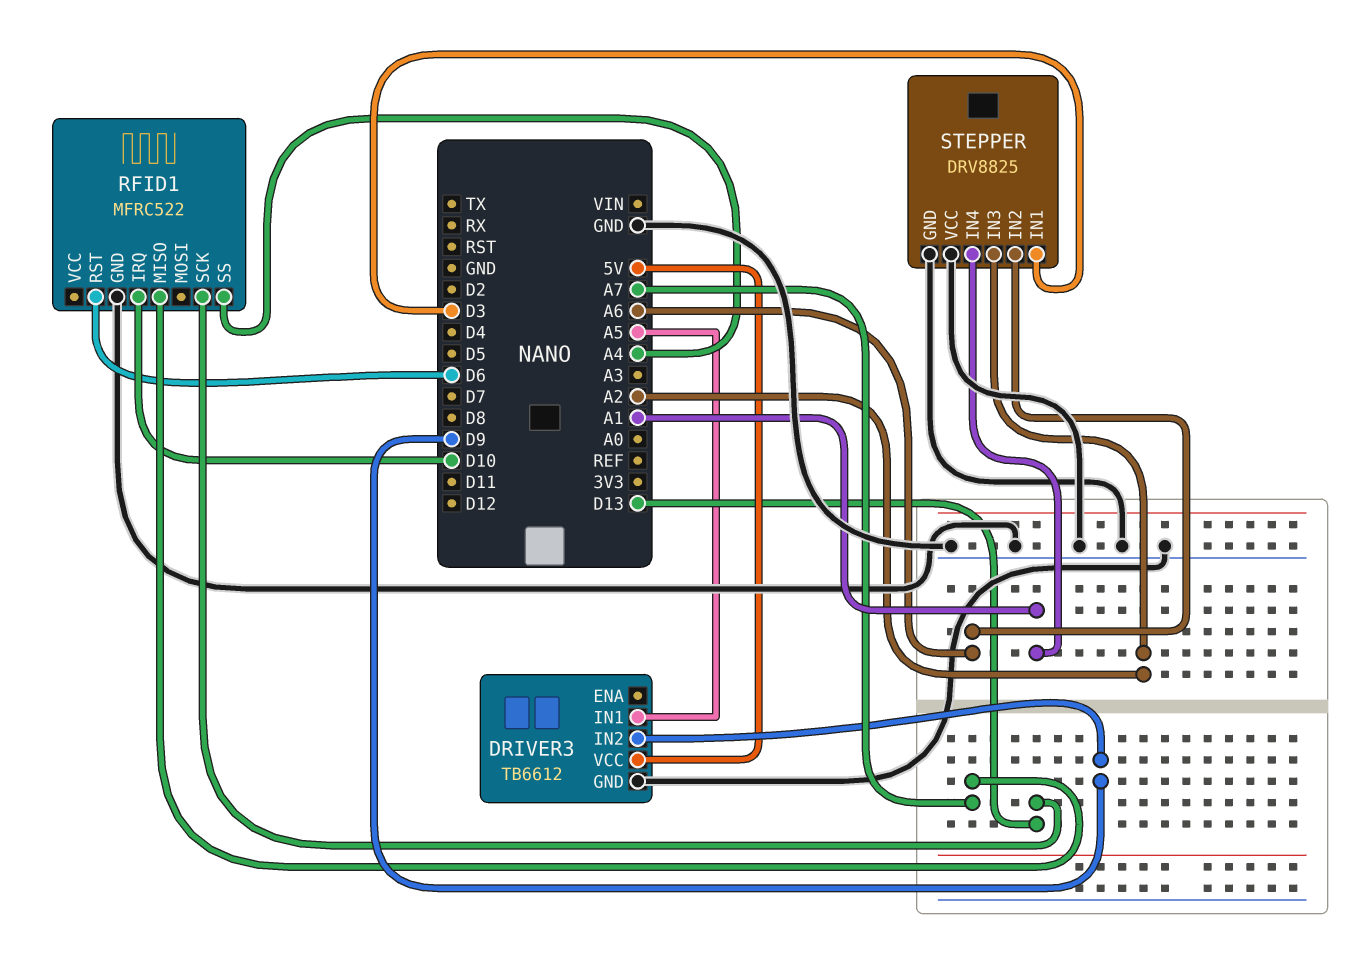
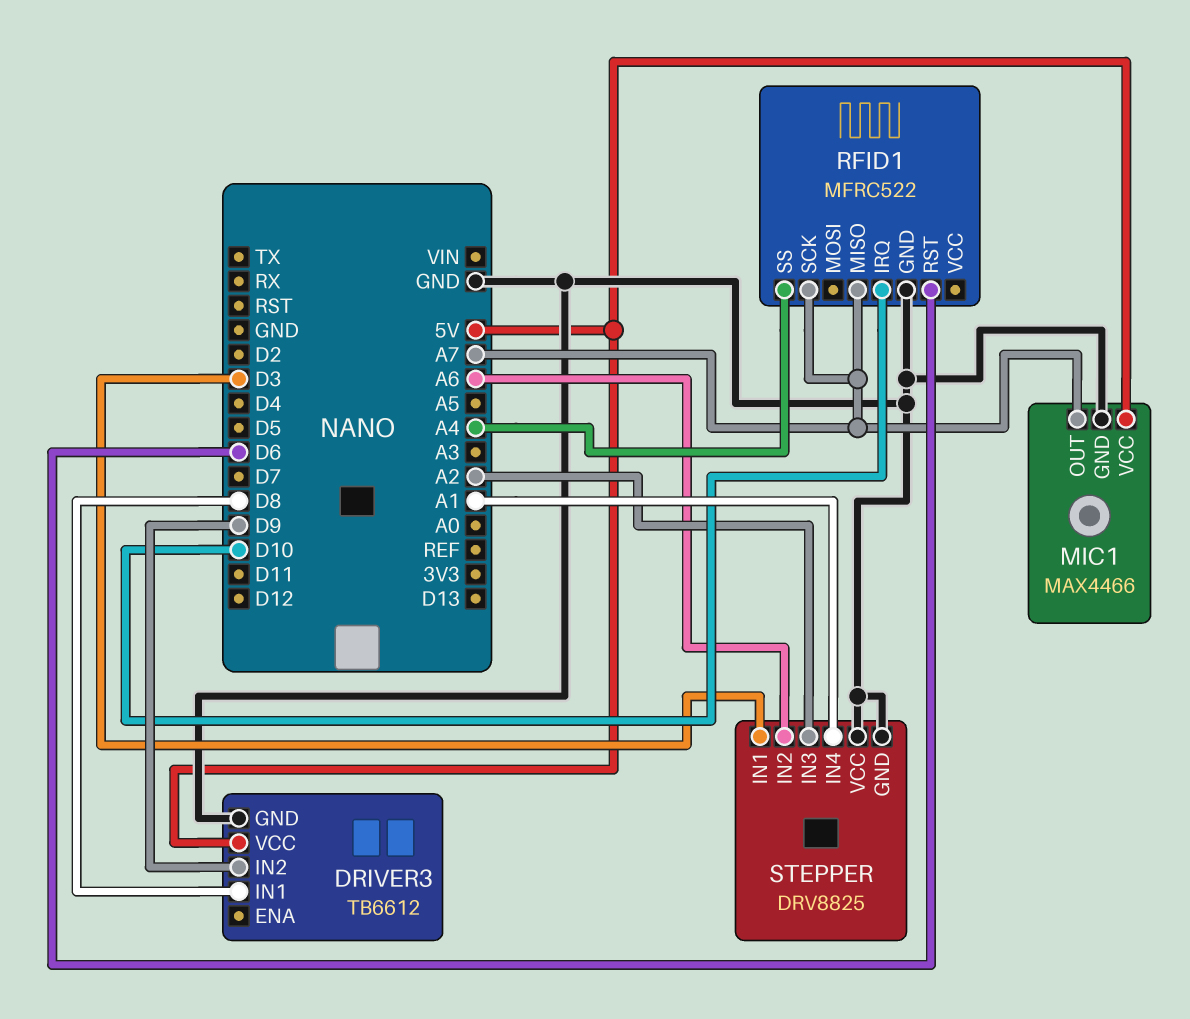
DRIVER3 pin IN1: A5 -> D8
MIC1: none -> MAX4466
MIC1 pin GND: none -> GND
MIC1 pin OUT: none -> A7
MIC1 pin VCC: none -> 5V
RFID1 pin SCK: D13 -> A7

